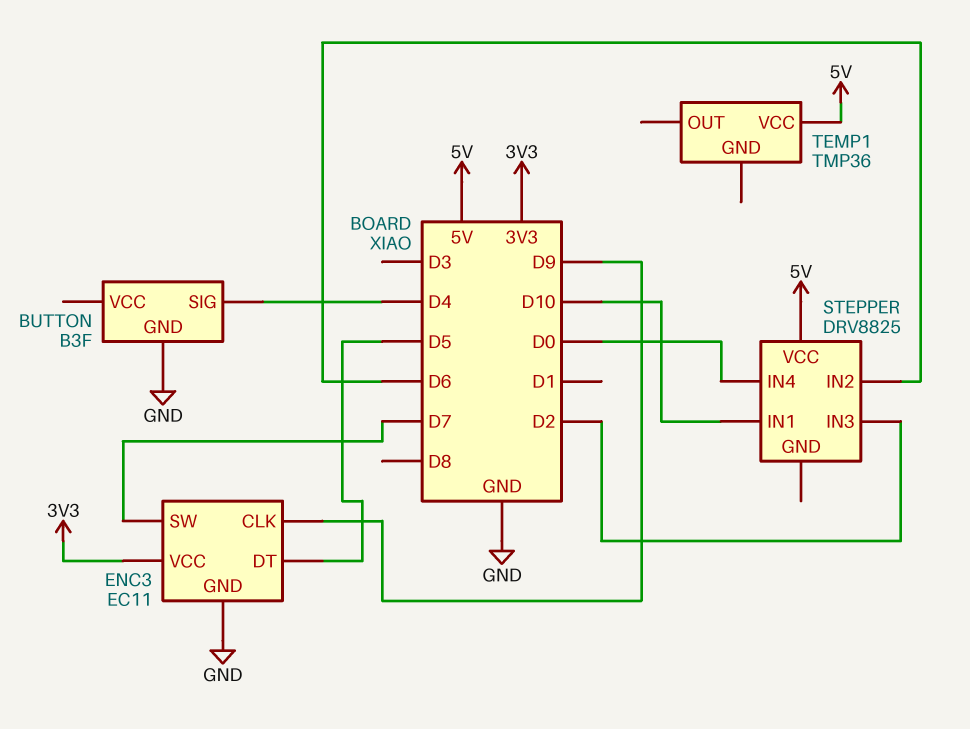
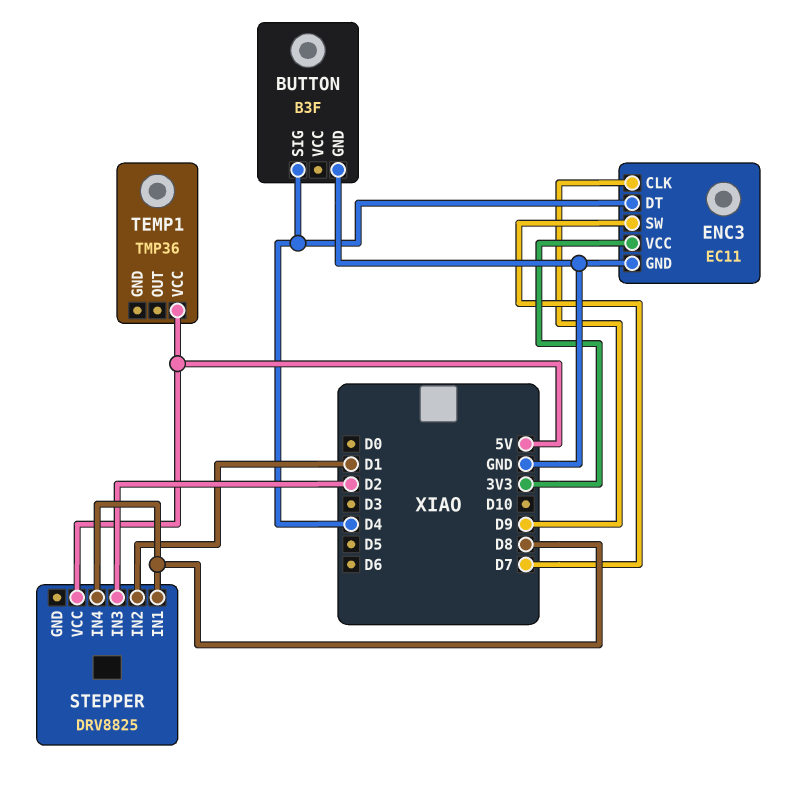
ENC3 pin DT: D5 -> D4
STEPPER pin IN1: D10 -> D8
STEPPER pin IN2: D6 -> D1
STEPPER pin IN4: D0 -> D8

